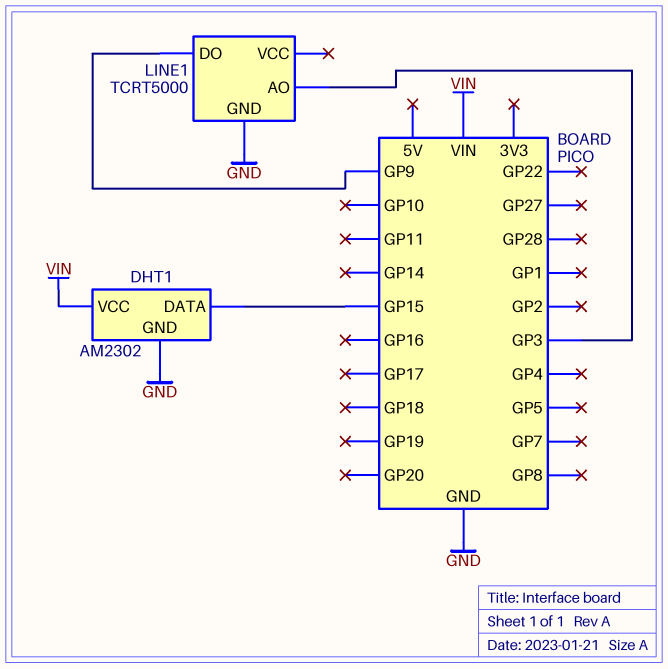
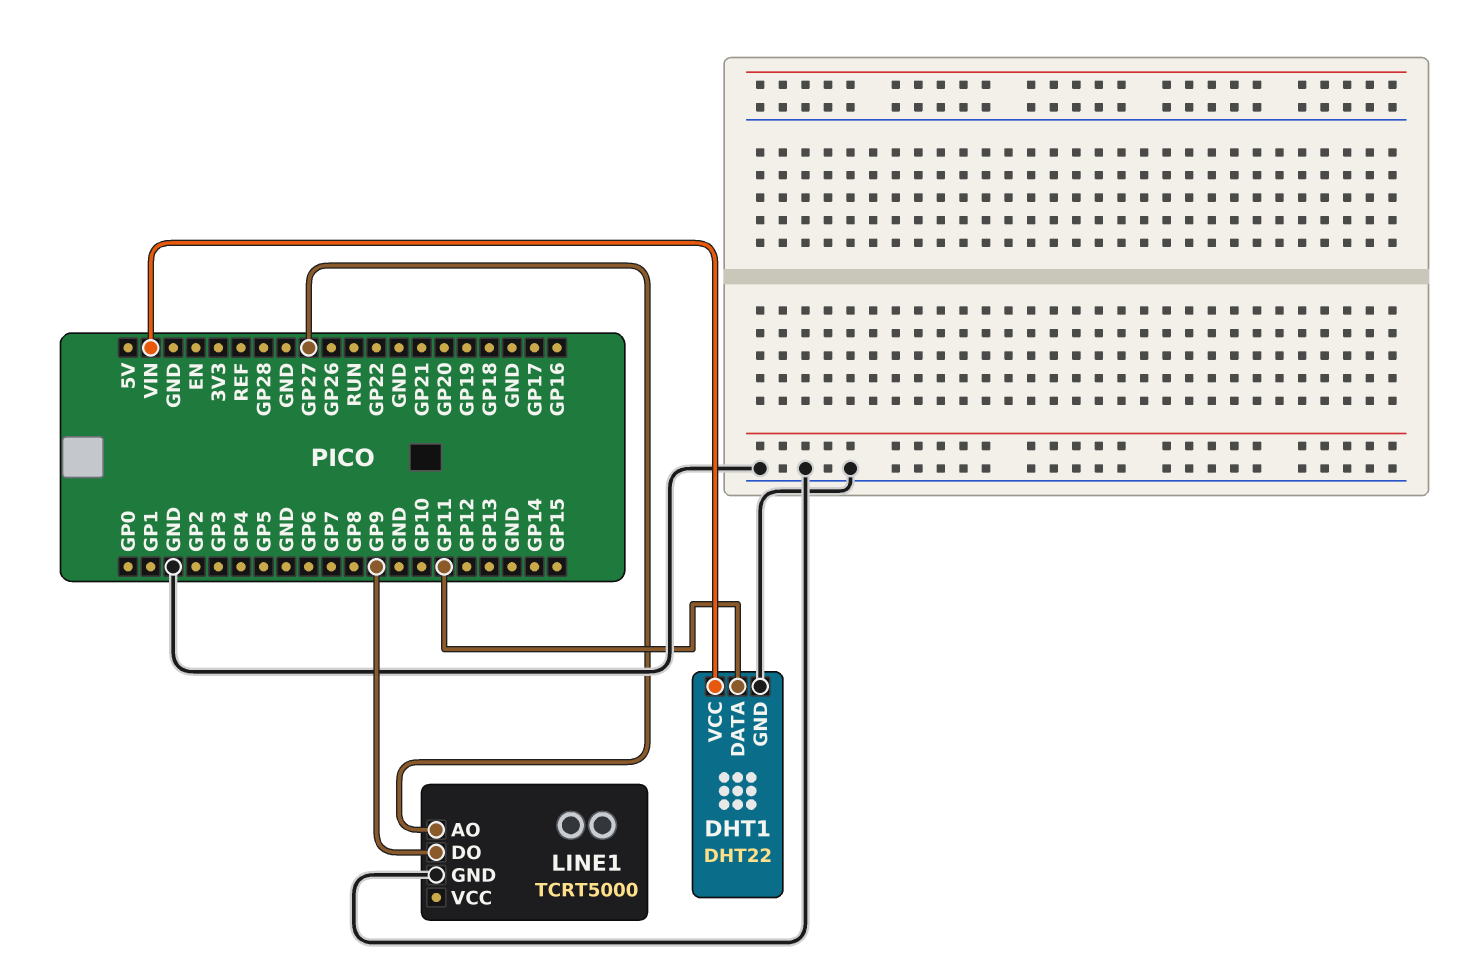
DHT1: AM2302 -> DHT22
DHT1 pin DATA: GP15 -> GP11
LINE1 pin AO: GP3 -> GP27

